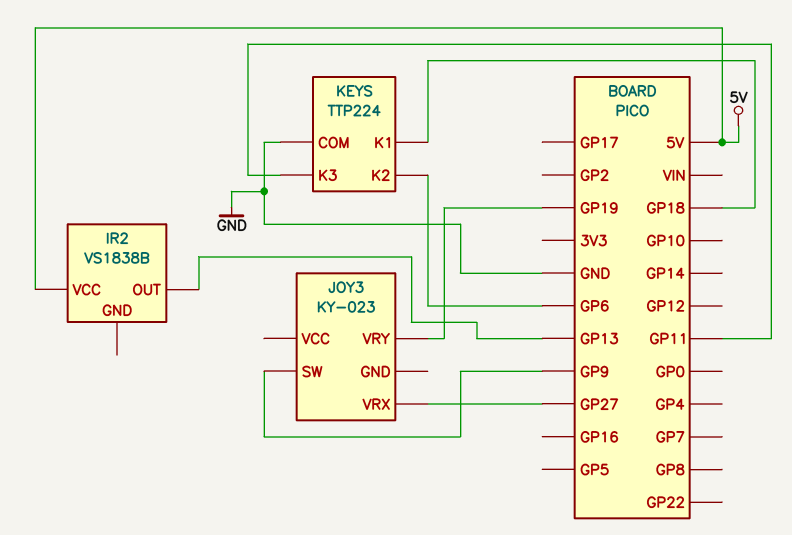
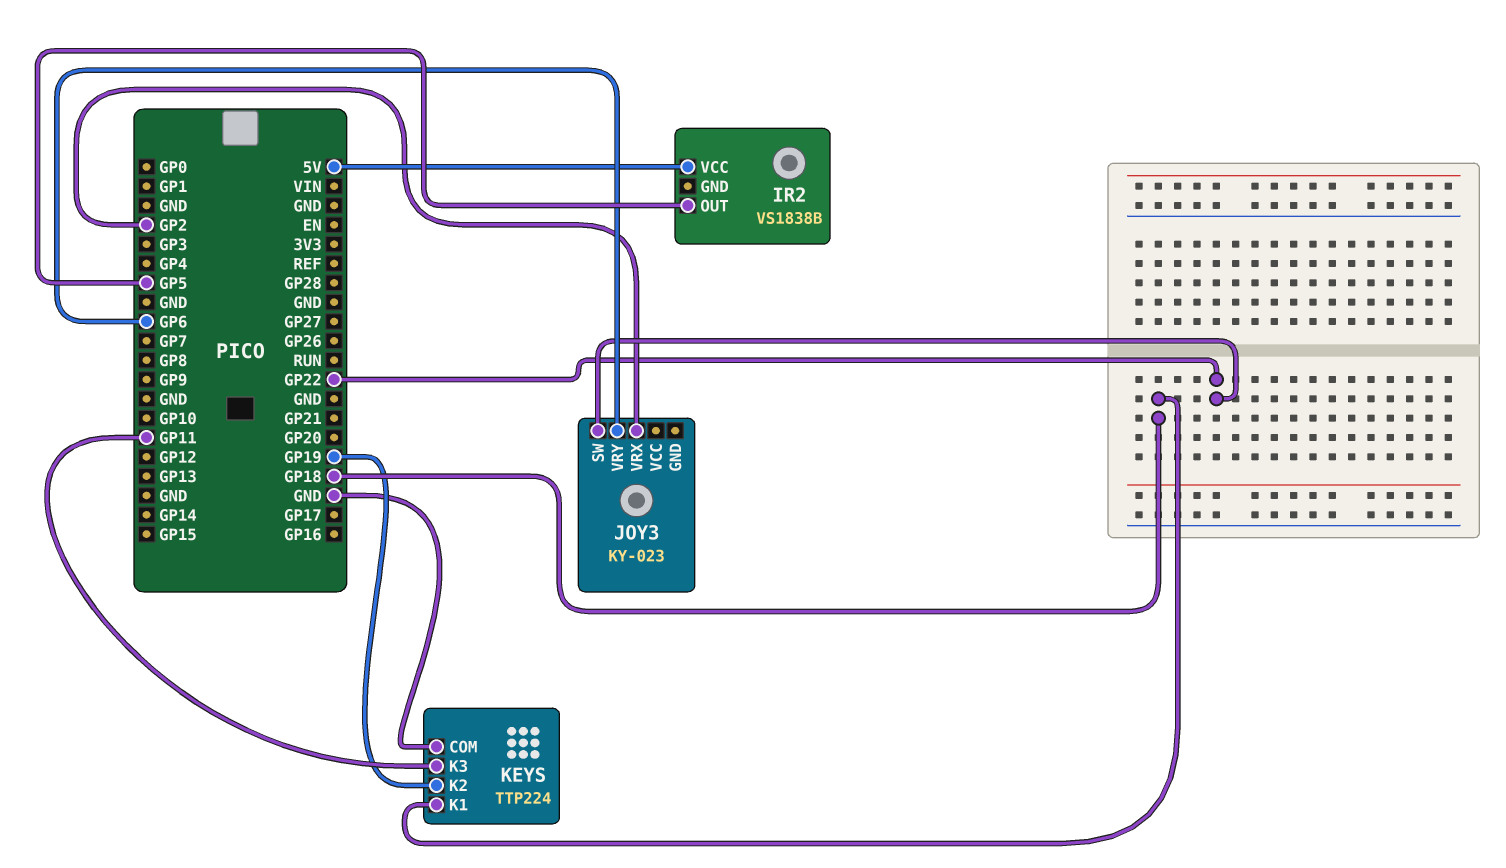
IR2 pin OUT: GP13 -> GP5
JOY3 pin SW: GP9 -> GP22
JOY3 pin VRX: GP27 -> GP2
JOY3 pin VRY: GP19 -> GP6
KEYS pin K2: GP6 -> GP19

